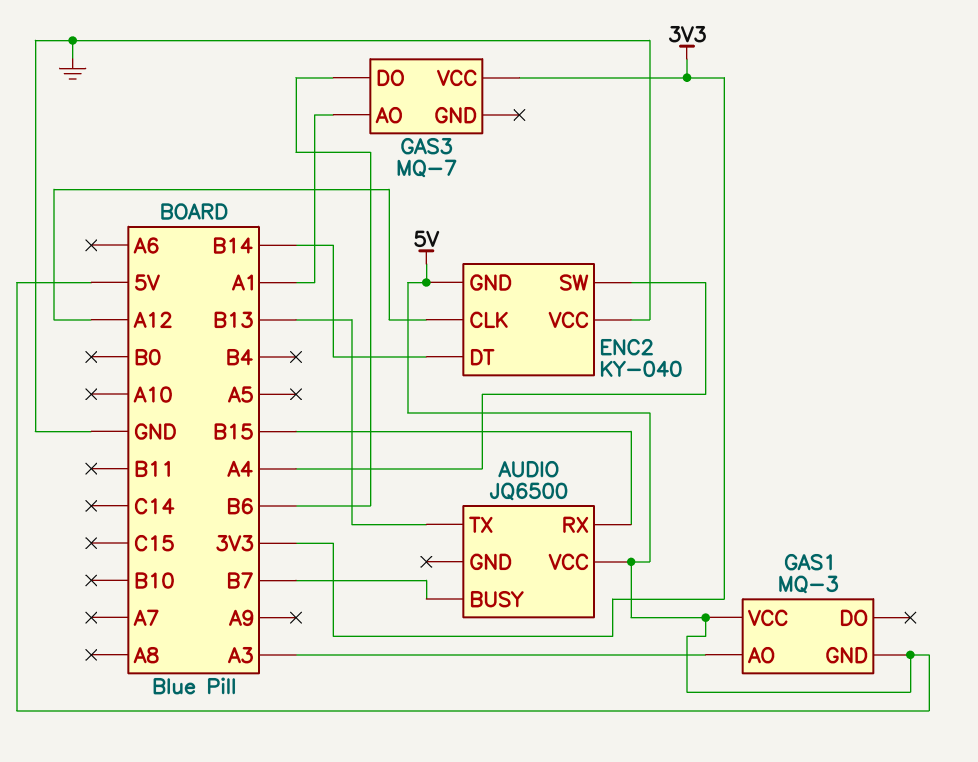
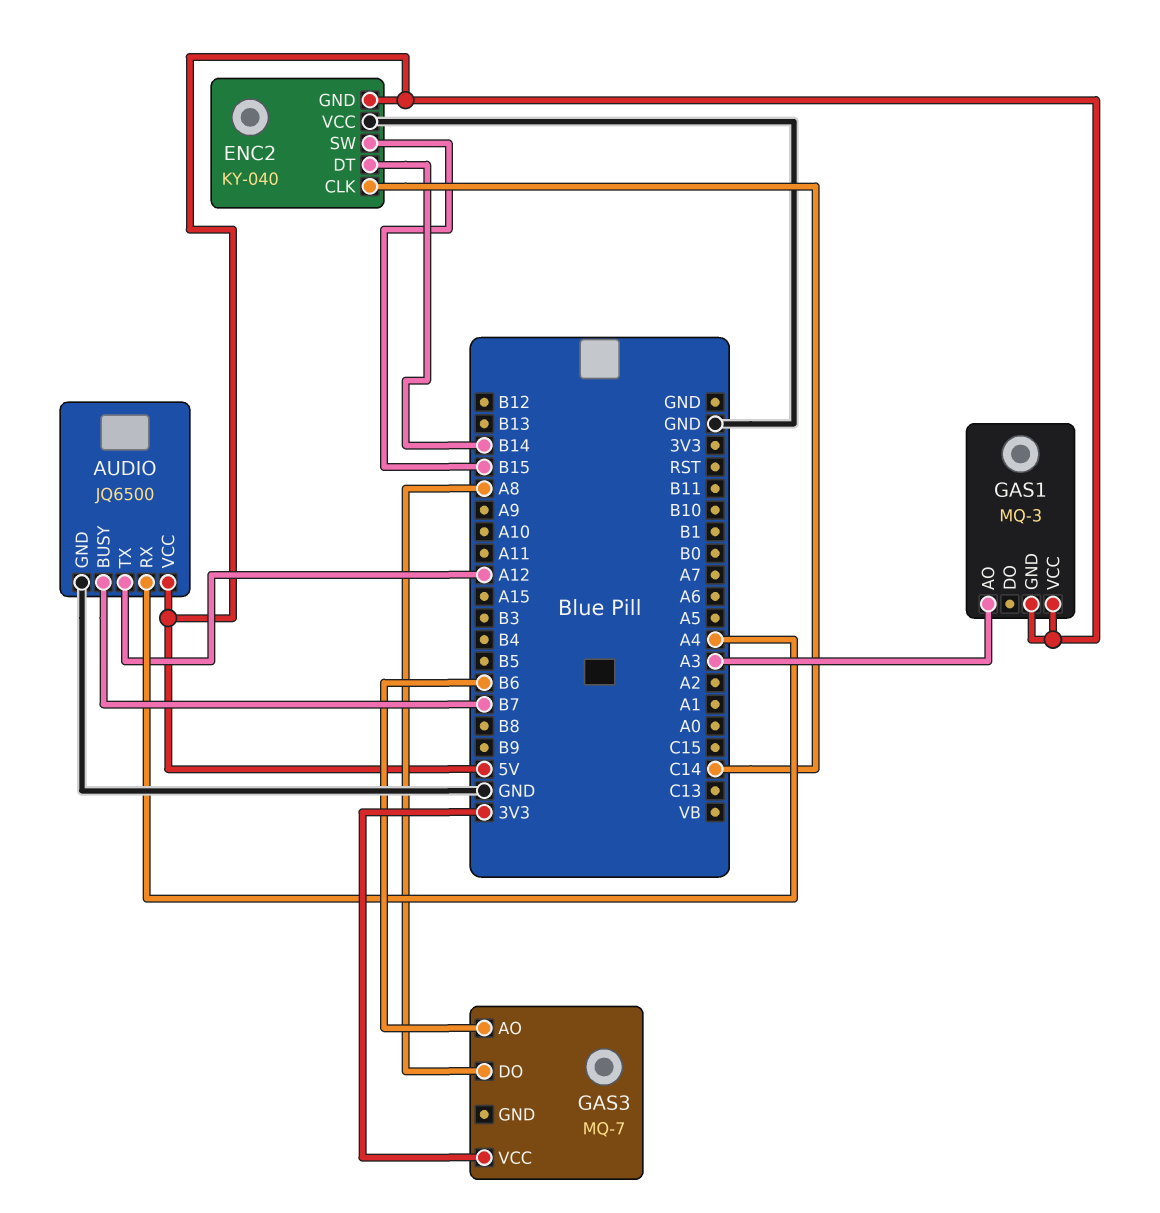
AUDIO pin GND: none -> GND
AUDIO pin RX: B15 -> A4
AUDIO pin TX: B13 -> A12
ENC2 pin CLK: A12 -> C14
ENC2 pin SW: A4 -> B15
GAS3 pin AO: A1 -> B6
GAS3 pin DO: B6 -> A8

